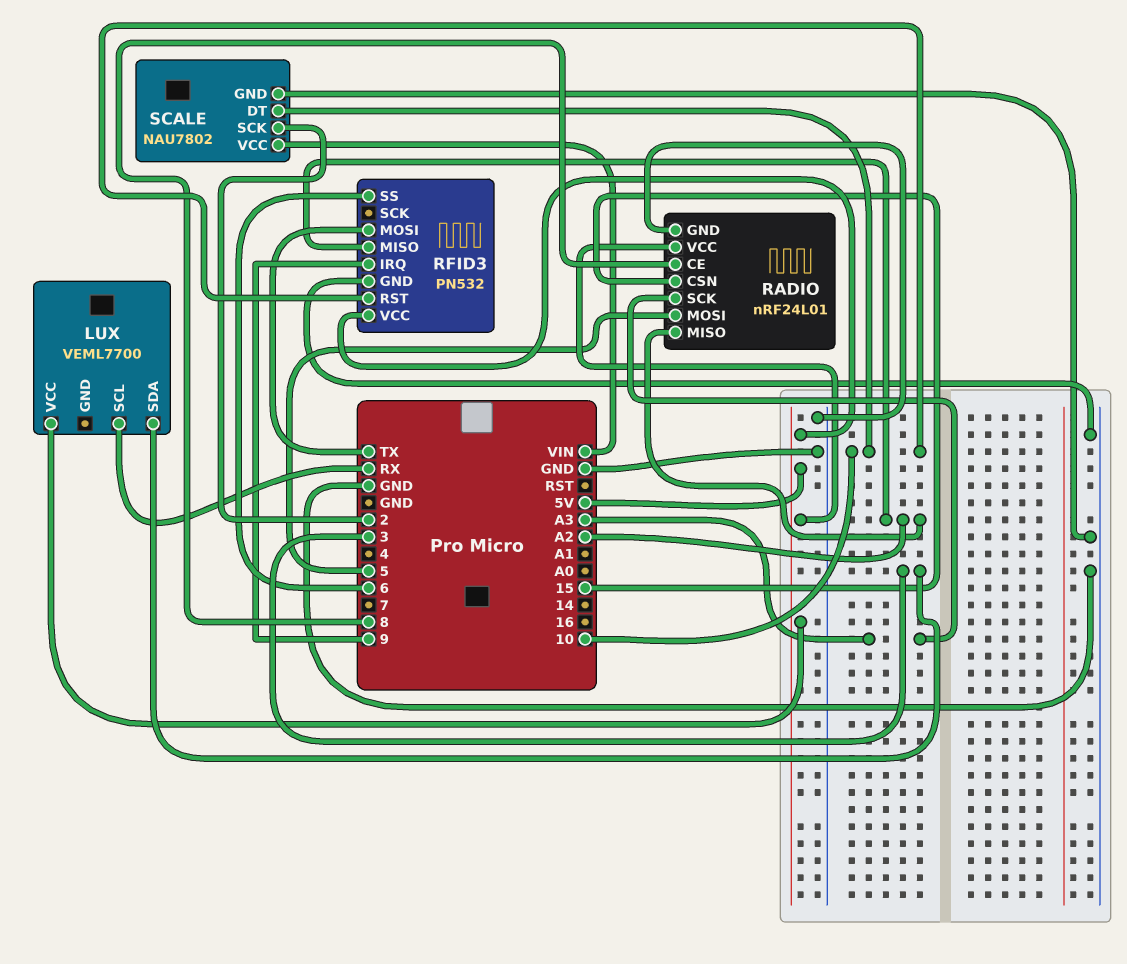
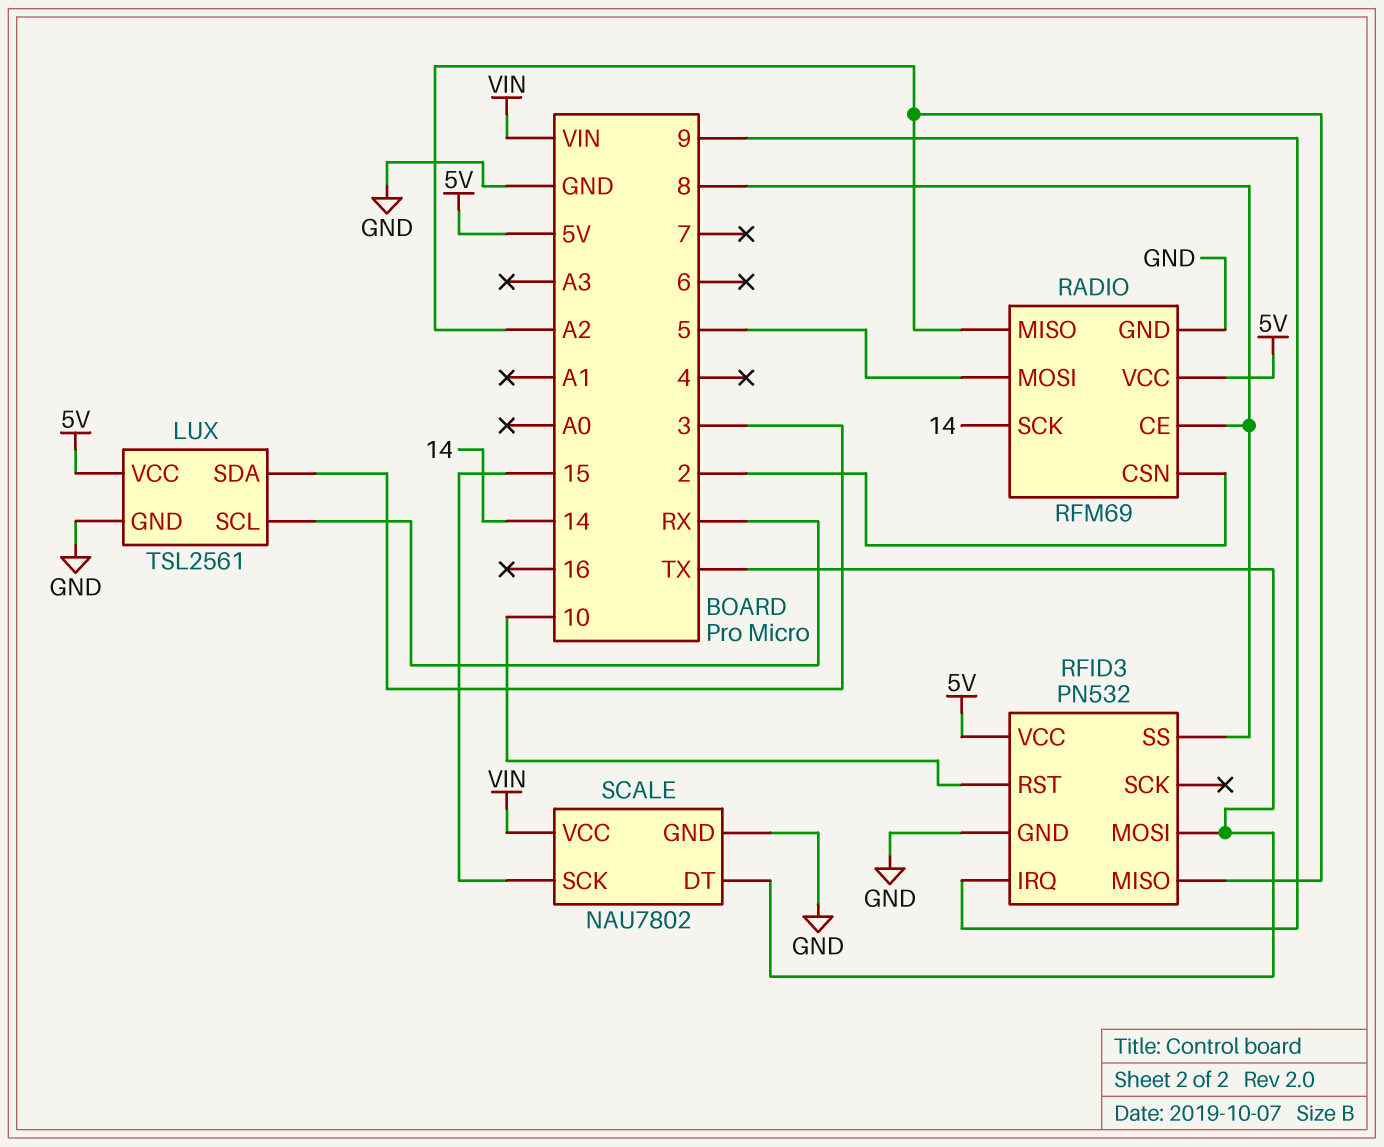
LUX: VEML7700 -> TSL2561
LUX pin GND: none -> GND
RADIO: nRF24L01 -> RFM69
RADIO pin CSN: 15 -> 2
RADIO pin SCK: A3 -> 14
RFID3 pin SS: 6 -> 8
SCALE pin DT: 10 -> TX
SCALE pin SCK: 2 -> 15

